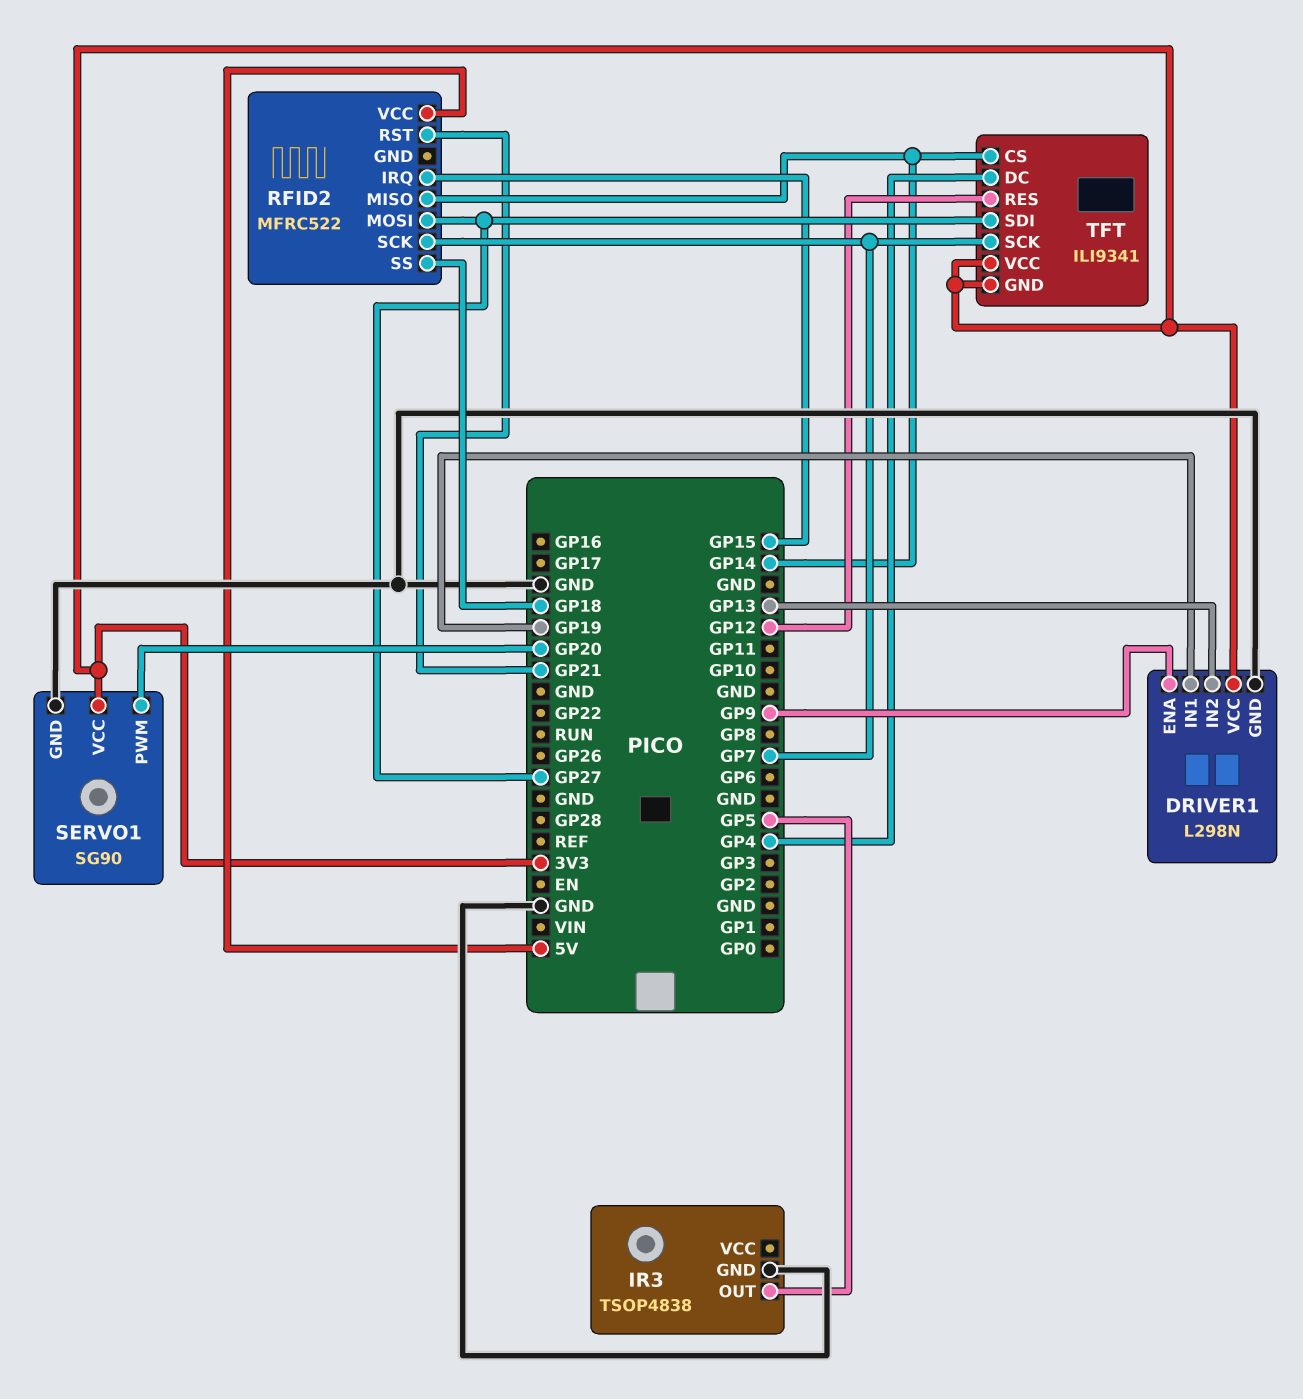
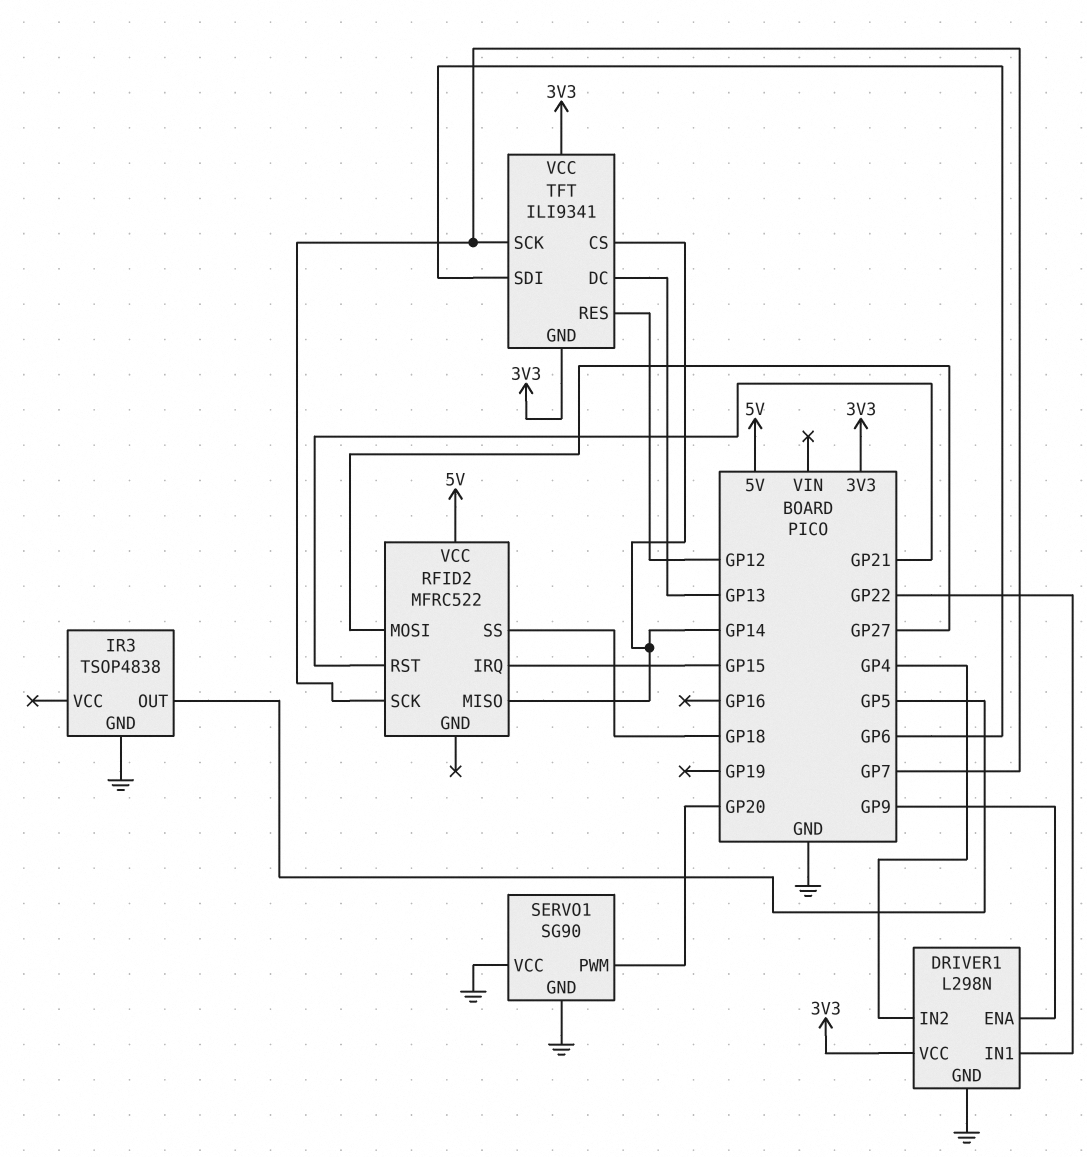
DRIVER1 pin IN1: GP19 -> GP22
DRIVER1 pin IN2: GP13 -> GP4
SERVO1 pin VCC: 3V3 -> GND
TFT pin DC: GP4 -> GP13
TFT pin SDI: GP27 -> GP6

